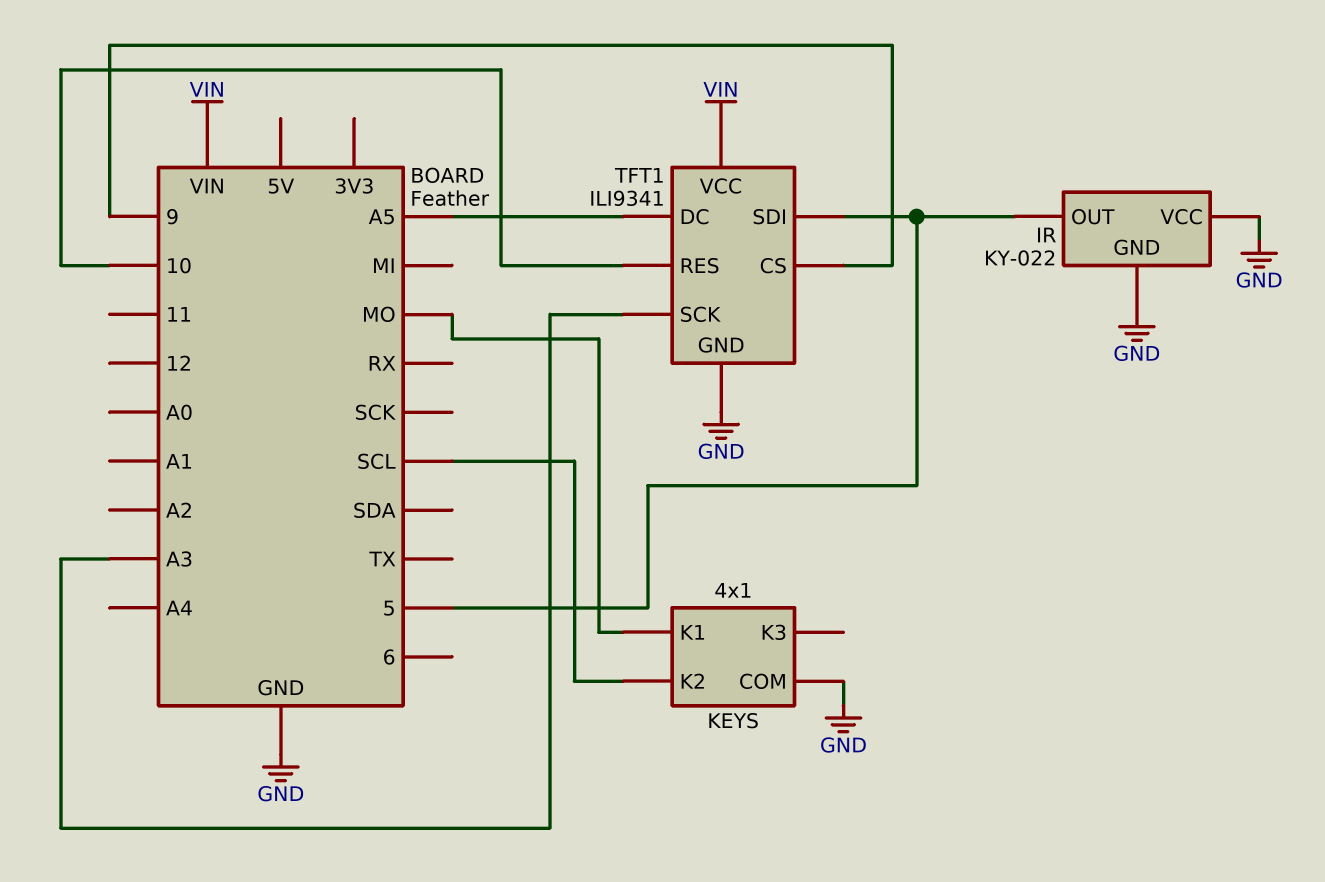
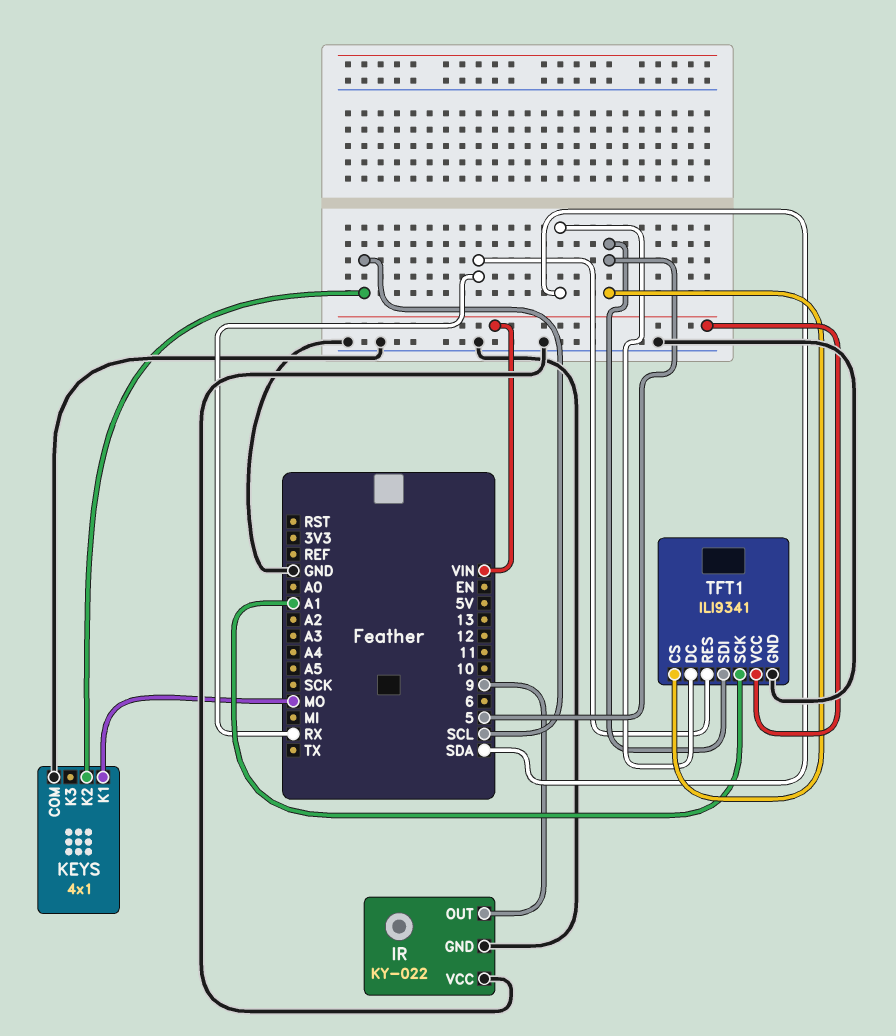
IR pin OUT: 5 -> 9
TFT1 pin CS: 9 -> 5
TFT1 pin DC: A5 -> SDA
TFT1 pin RES: 10 -> RX
TFT1 pin SCK: A3 -> A1

